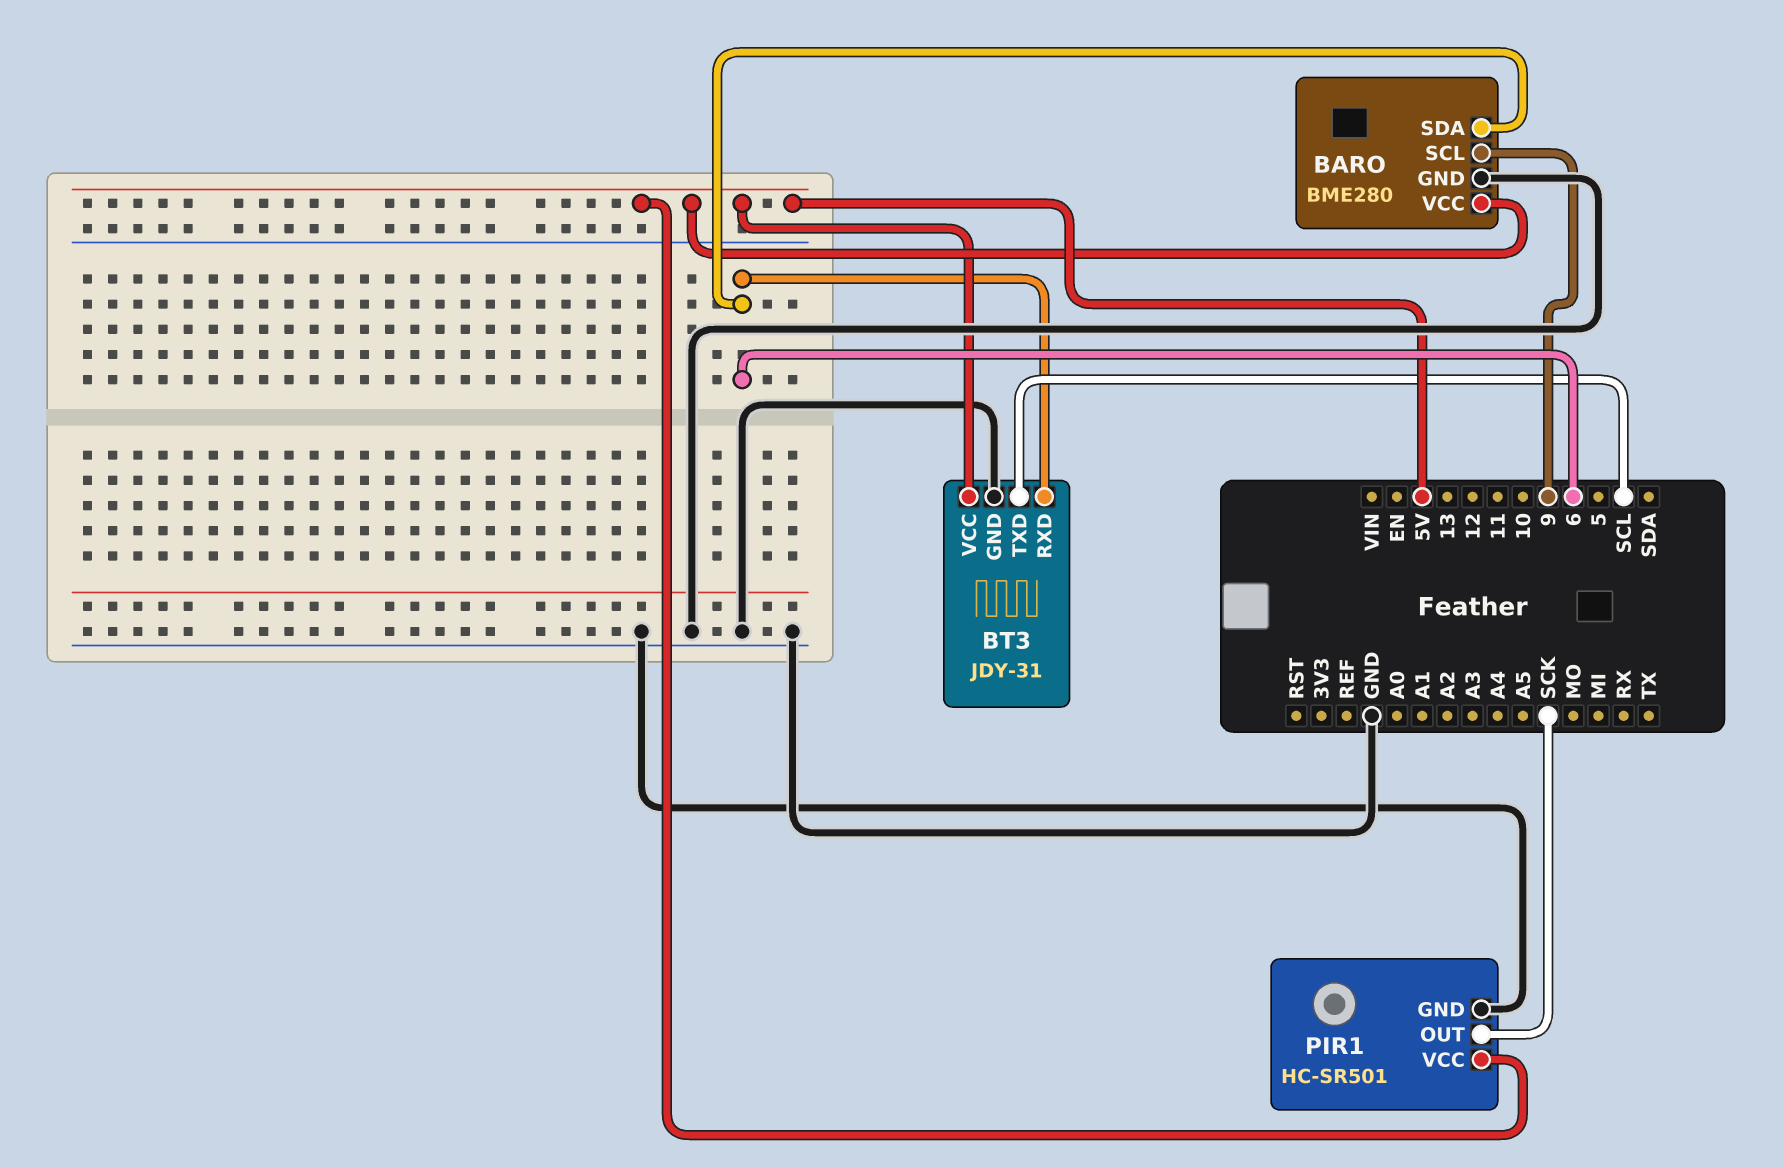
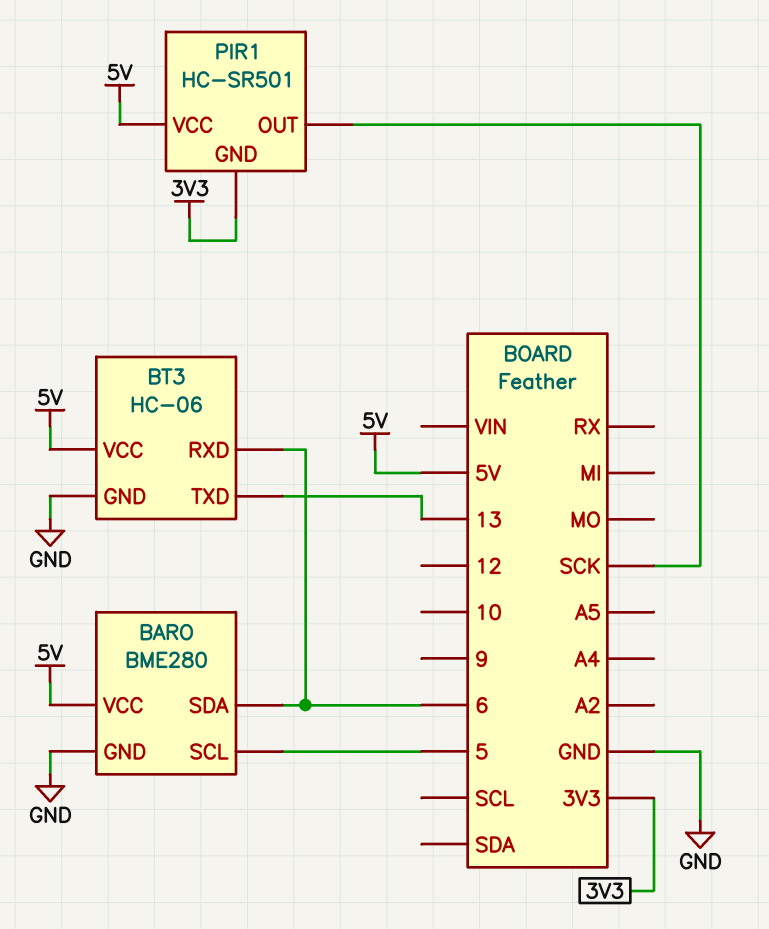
BARO pin SCL: 9 -> 5
BT3: JDY-31 -> HC-06
BT3 pin TXD: SCL -> 13
PIR1 pin GND: GND -> 3V3

